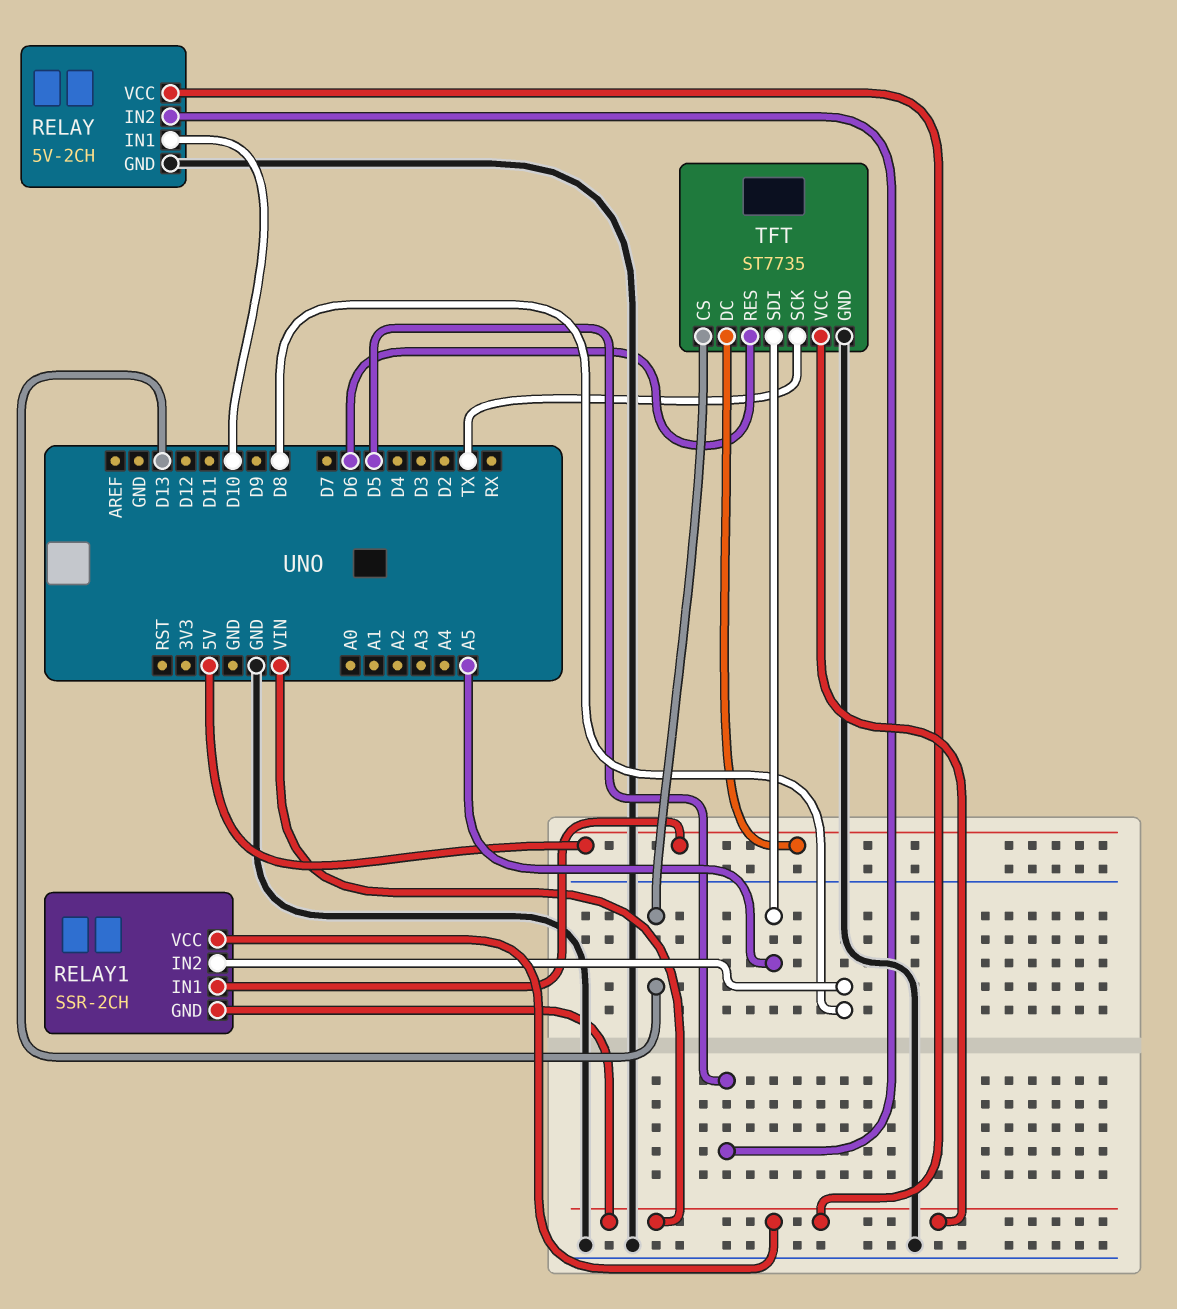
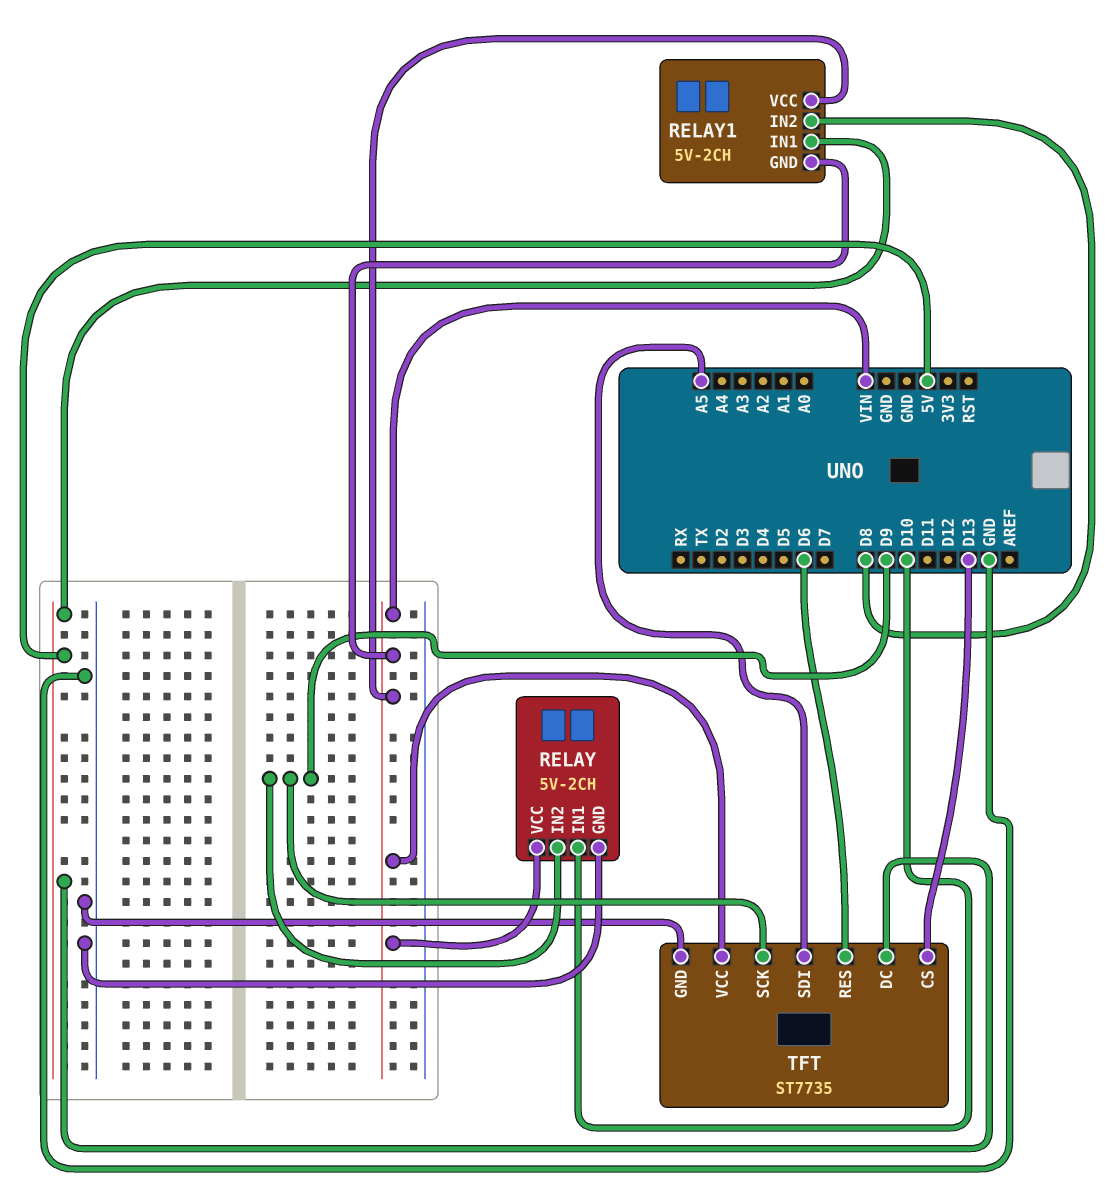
RELAY pin IN2: D5 -> D9
RELAY1: SSR-2CH -> 5V-2CH
TFT pin SCK: TX -> D9

